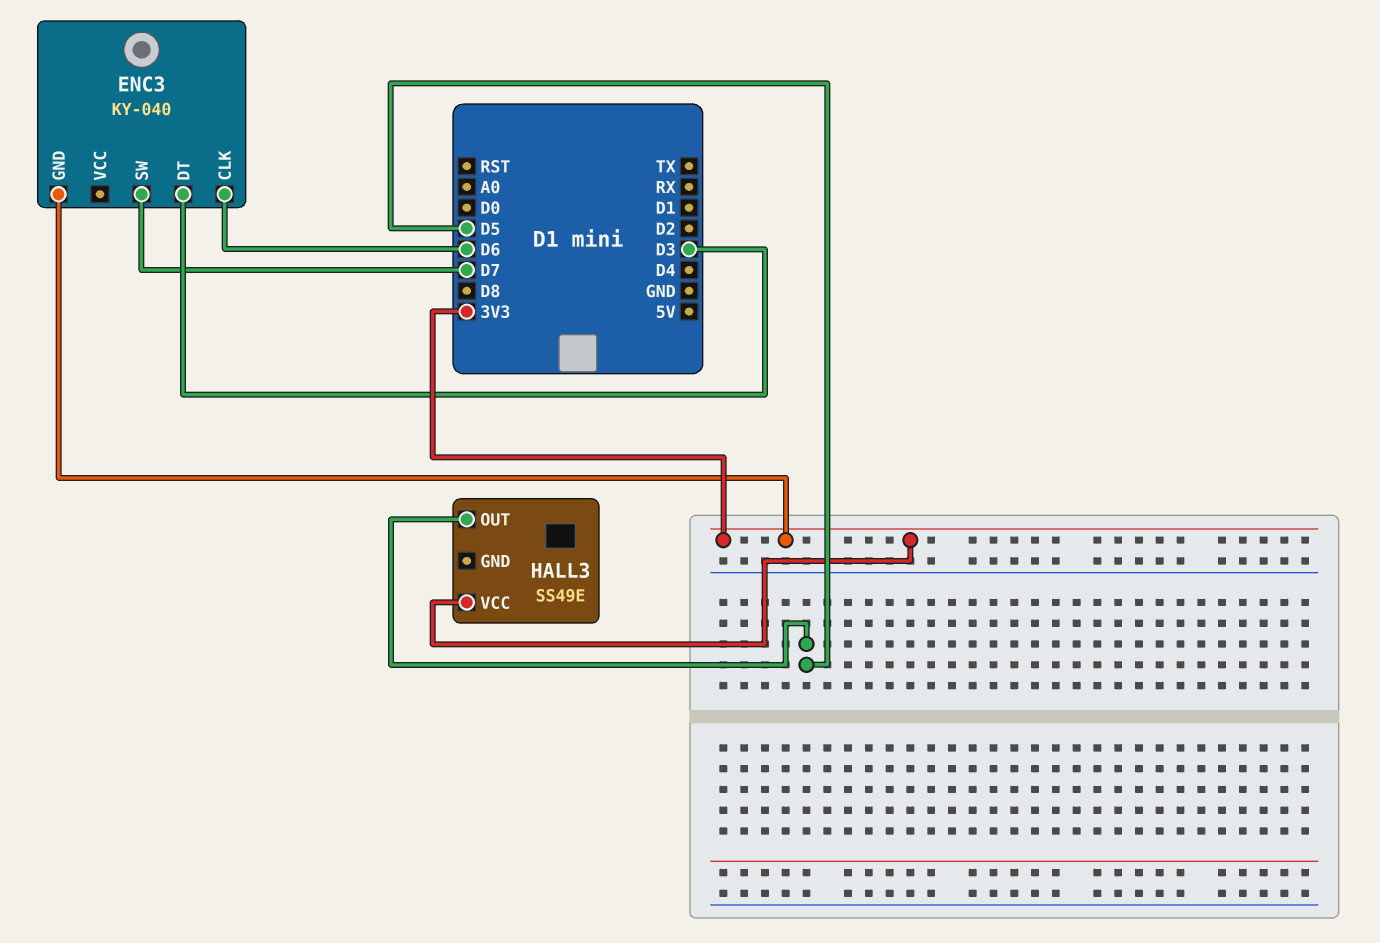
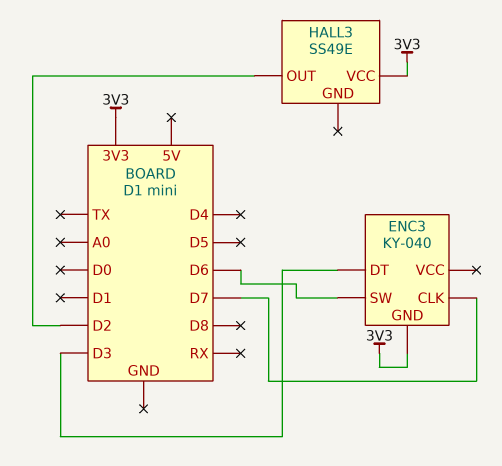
ENC3 pin CLK: D6 -> D7
ENC3 pin SW: D7 -> D6
HALL3 pin OUT: D5 -> D2

